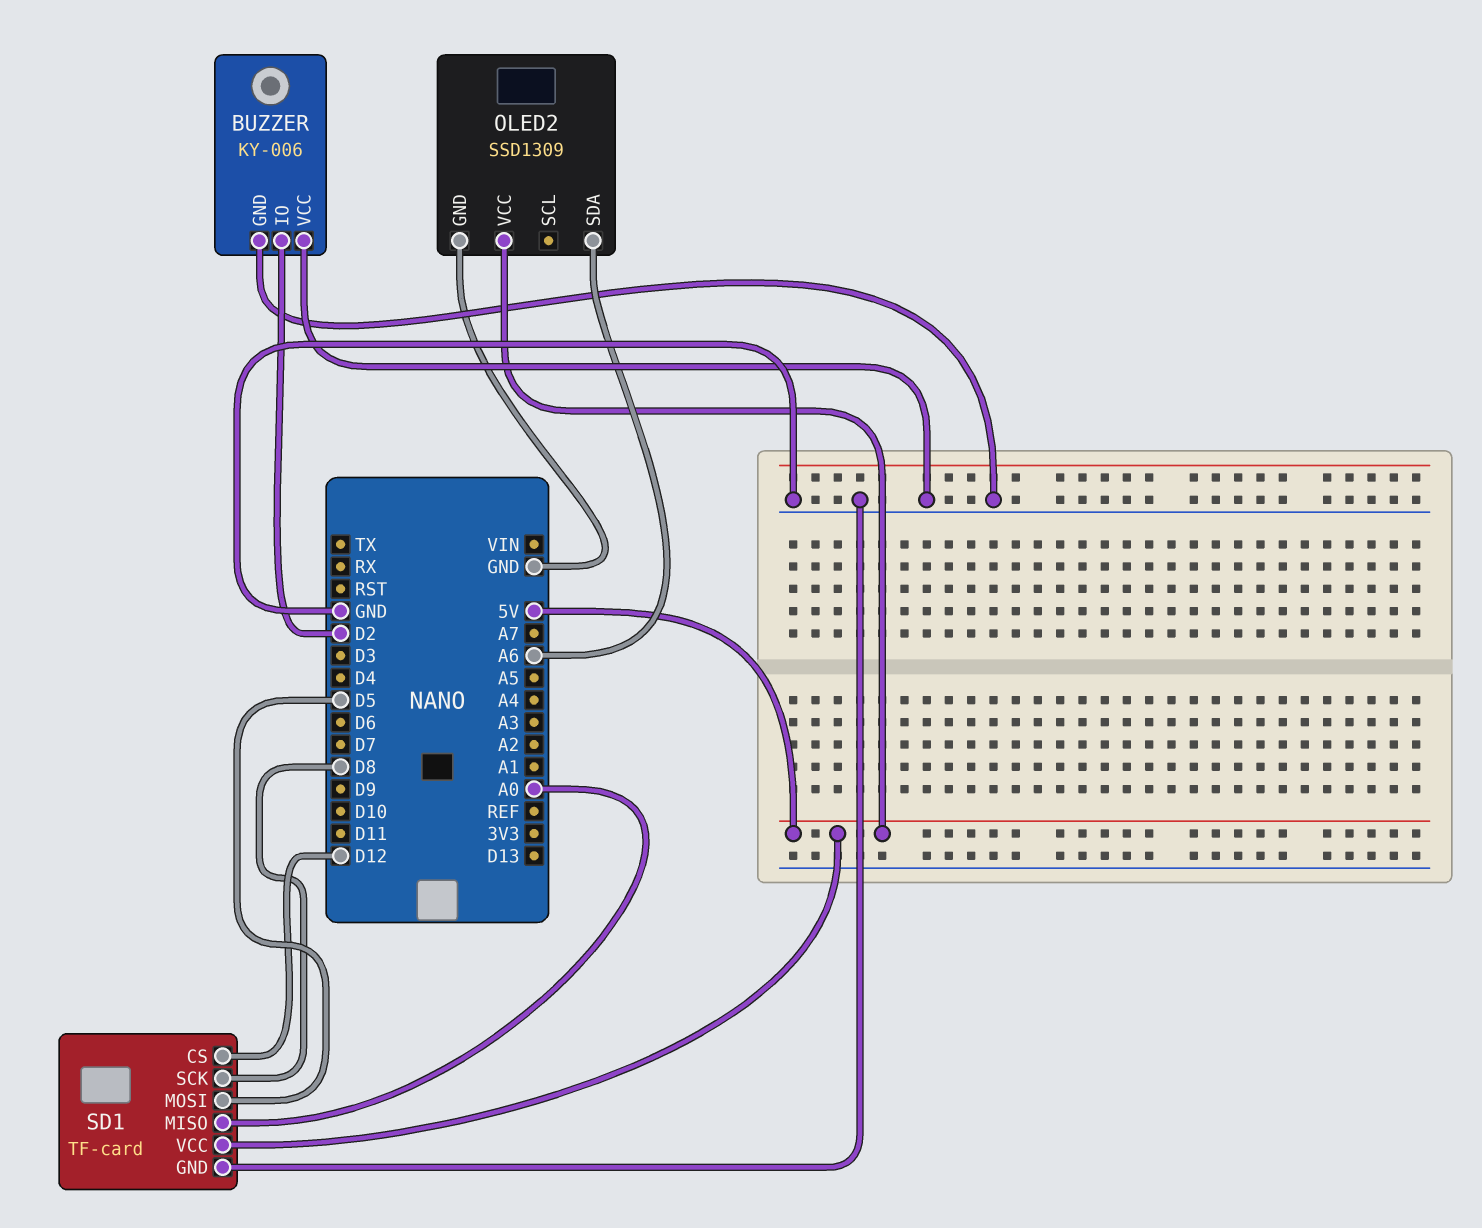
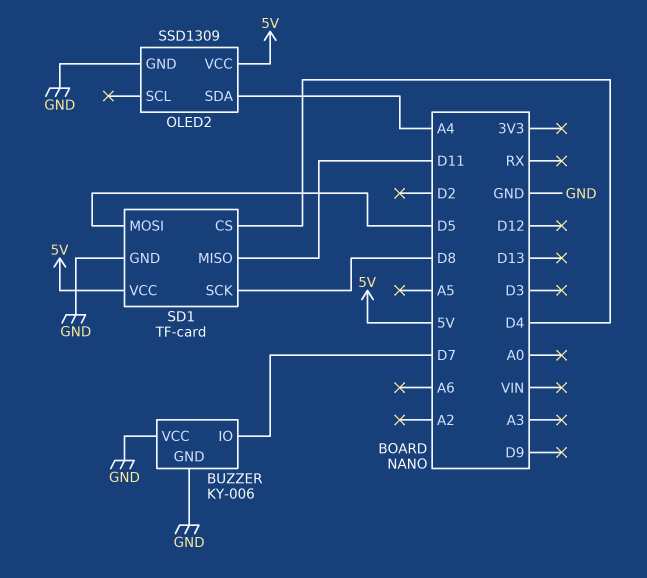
BUZZER pin IO: D2 -> D7
OLED2 pin SDA: A6 -> A4
SD1 pin CS: D12 -> D4
SD1 pin MISO: A0 -> D11

